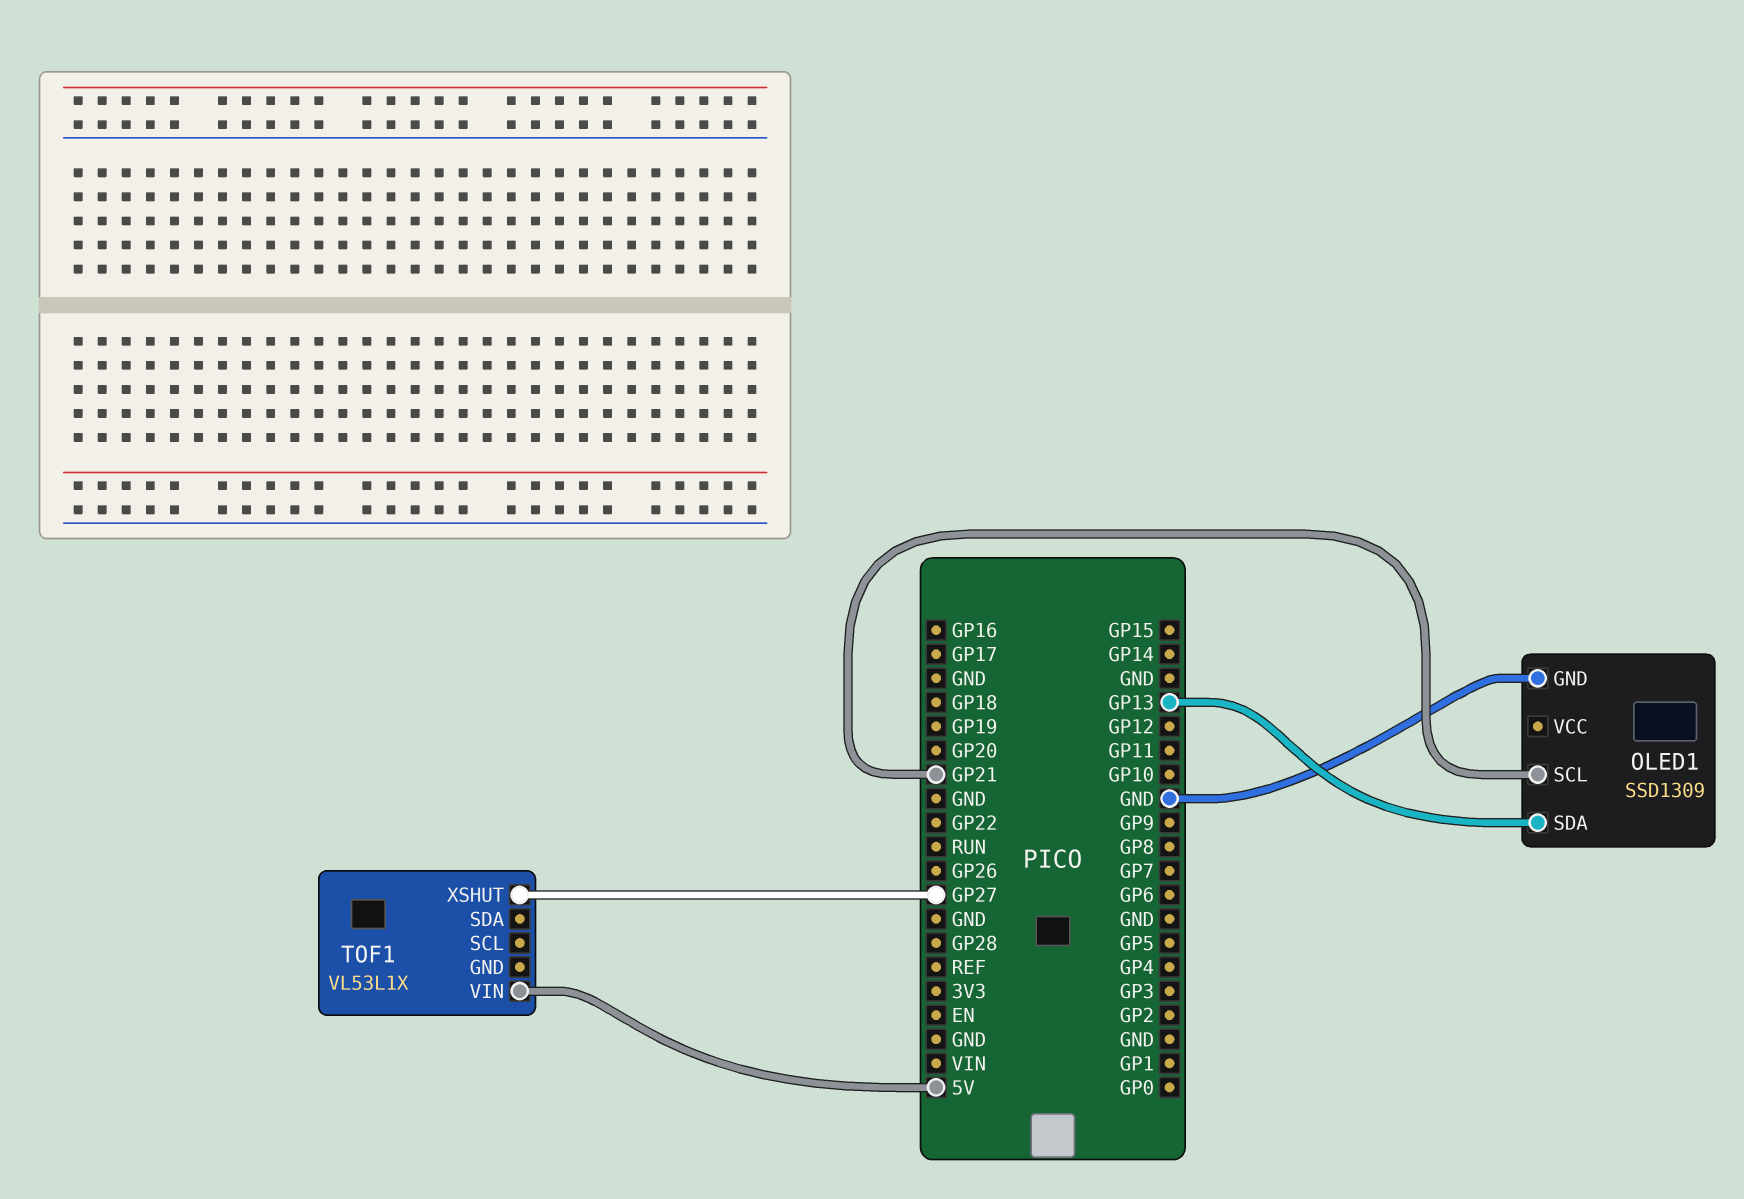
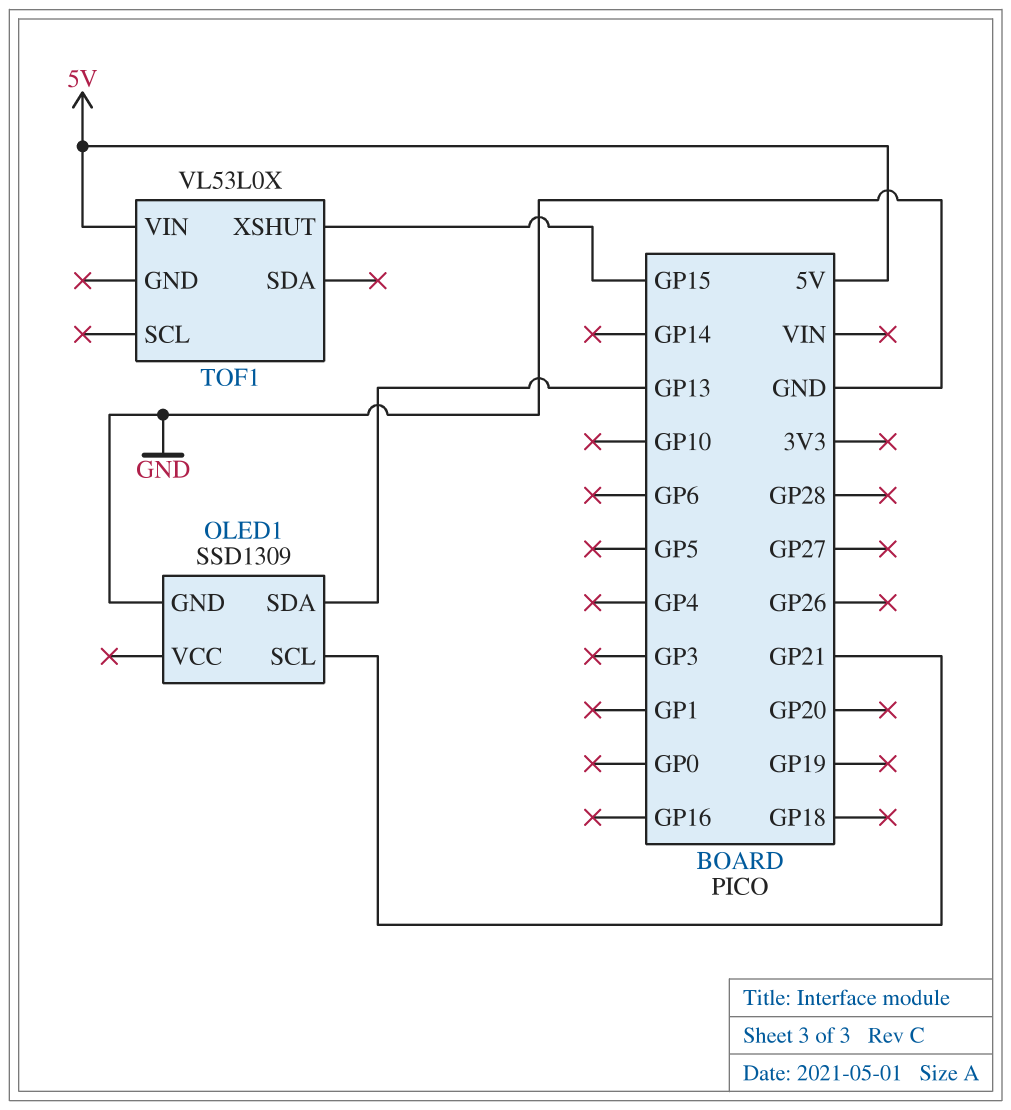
TOF1: VL53L1X -> VL53L0X
TOF1 pin XSHUT: GP27 -> GP15

